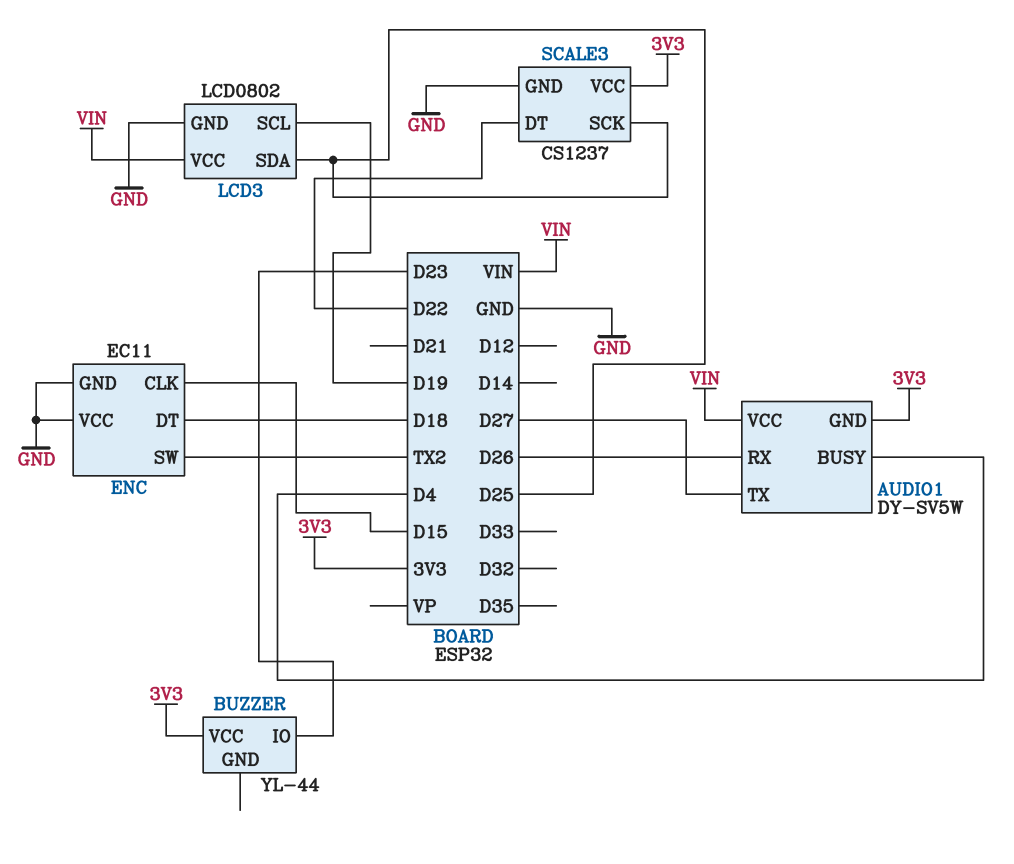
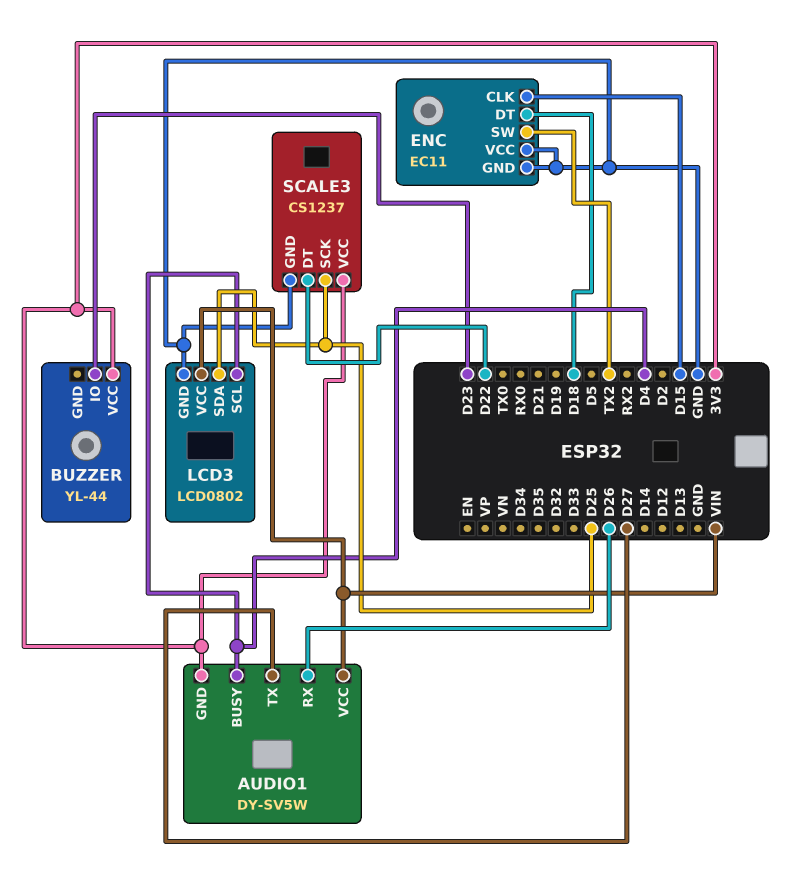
LCD3 pin SCL: D19 -> D4

